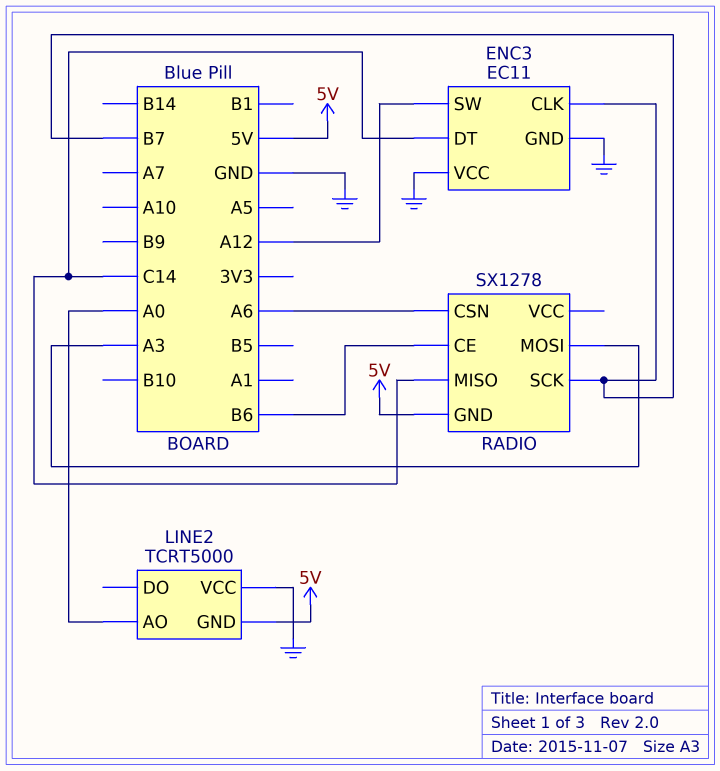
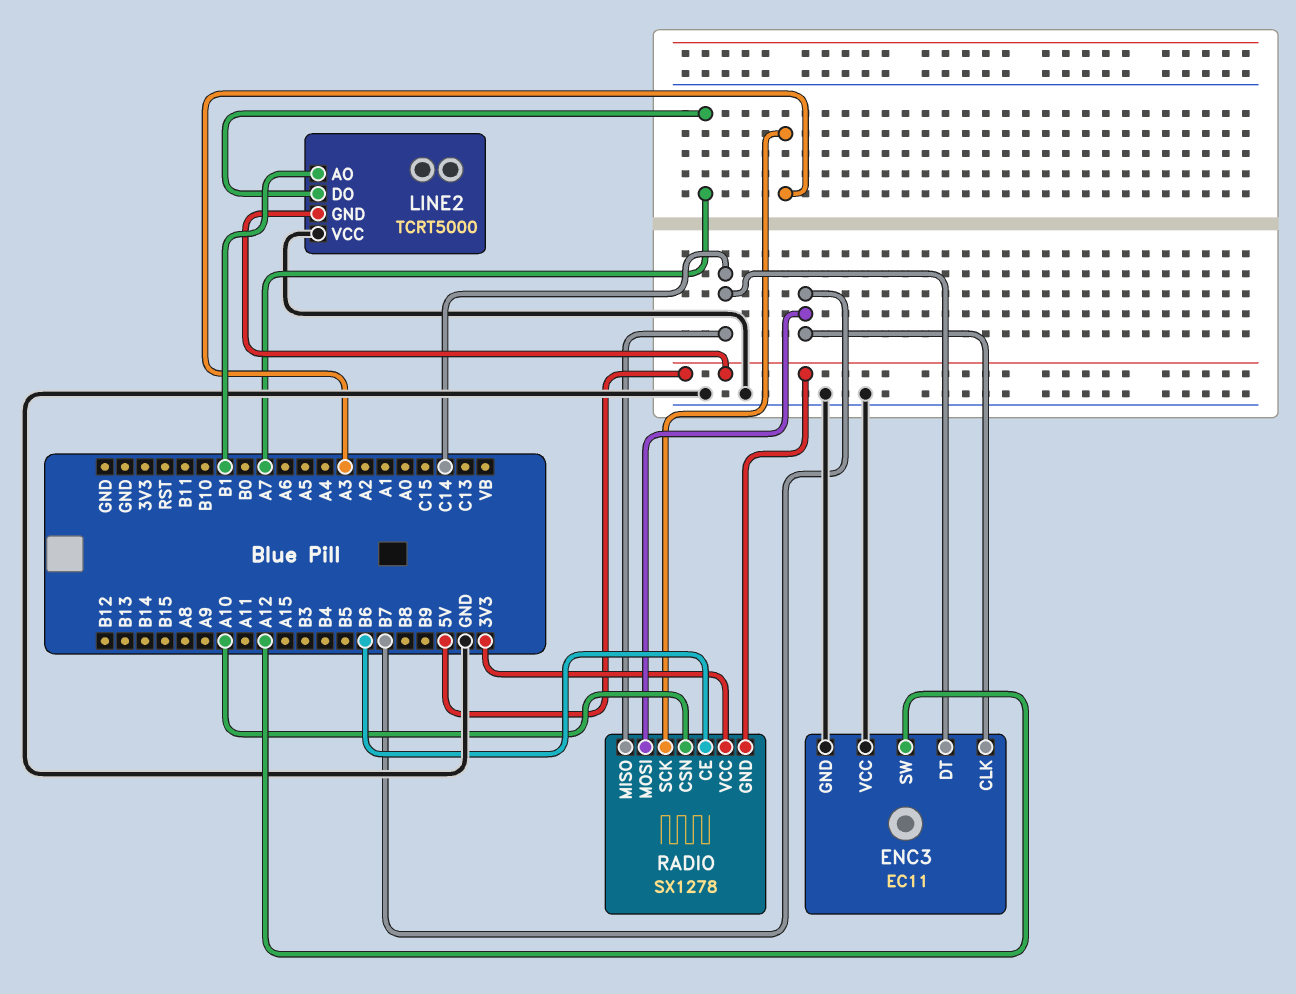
LINE2 pin AO: A0 -> B1
LINE2 pin DO: none -> A7
RADIO pin CSN: A6 -> A10
RADIO pin MOSI: A3 -> B7
RADIO pin SCK: B7 -> A3
RADIO pin VCC: none -> 3V3

